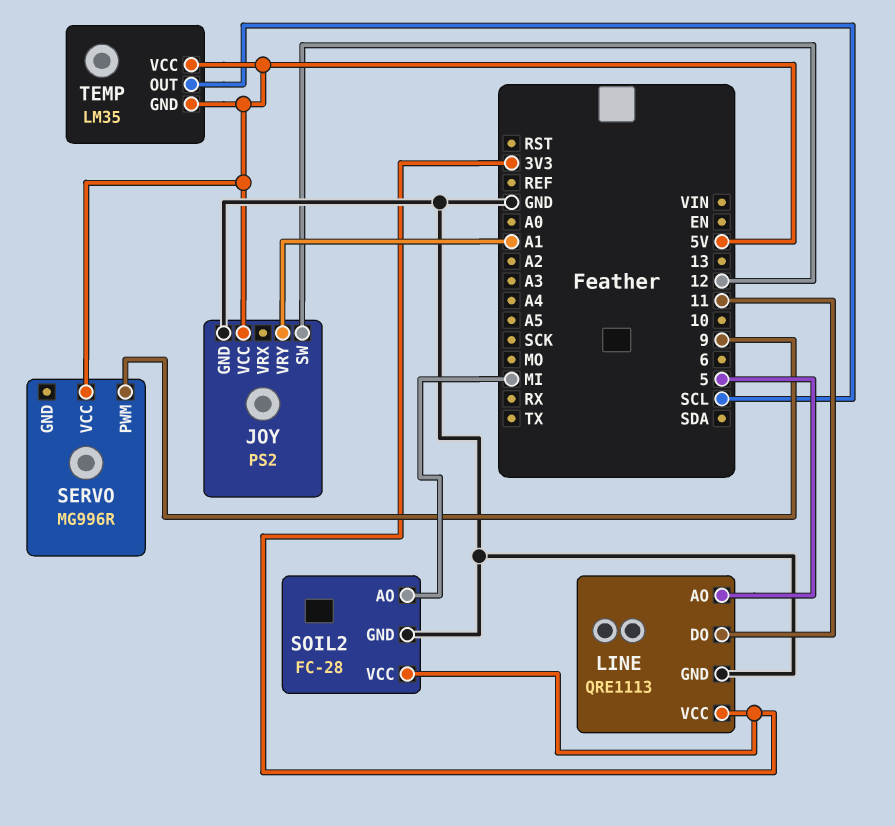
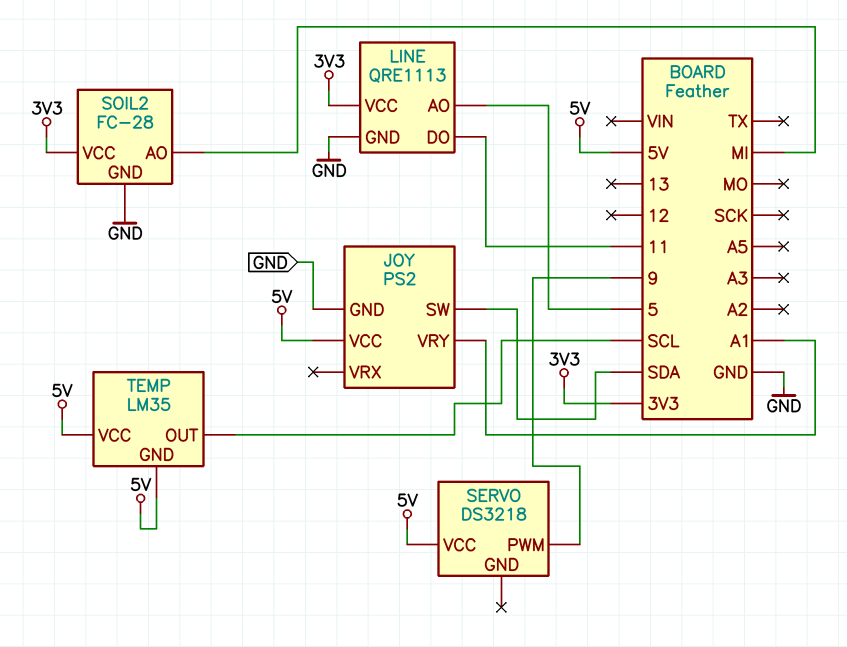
JOY pin SW: 12 -> SDA
SERVO: MG996R -> DS3218

